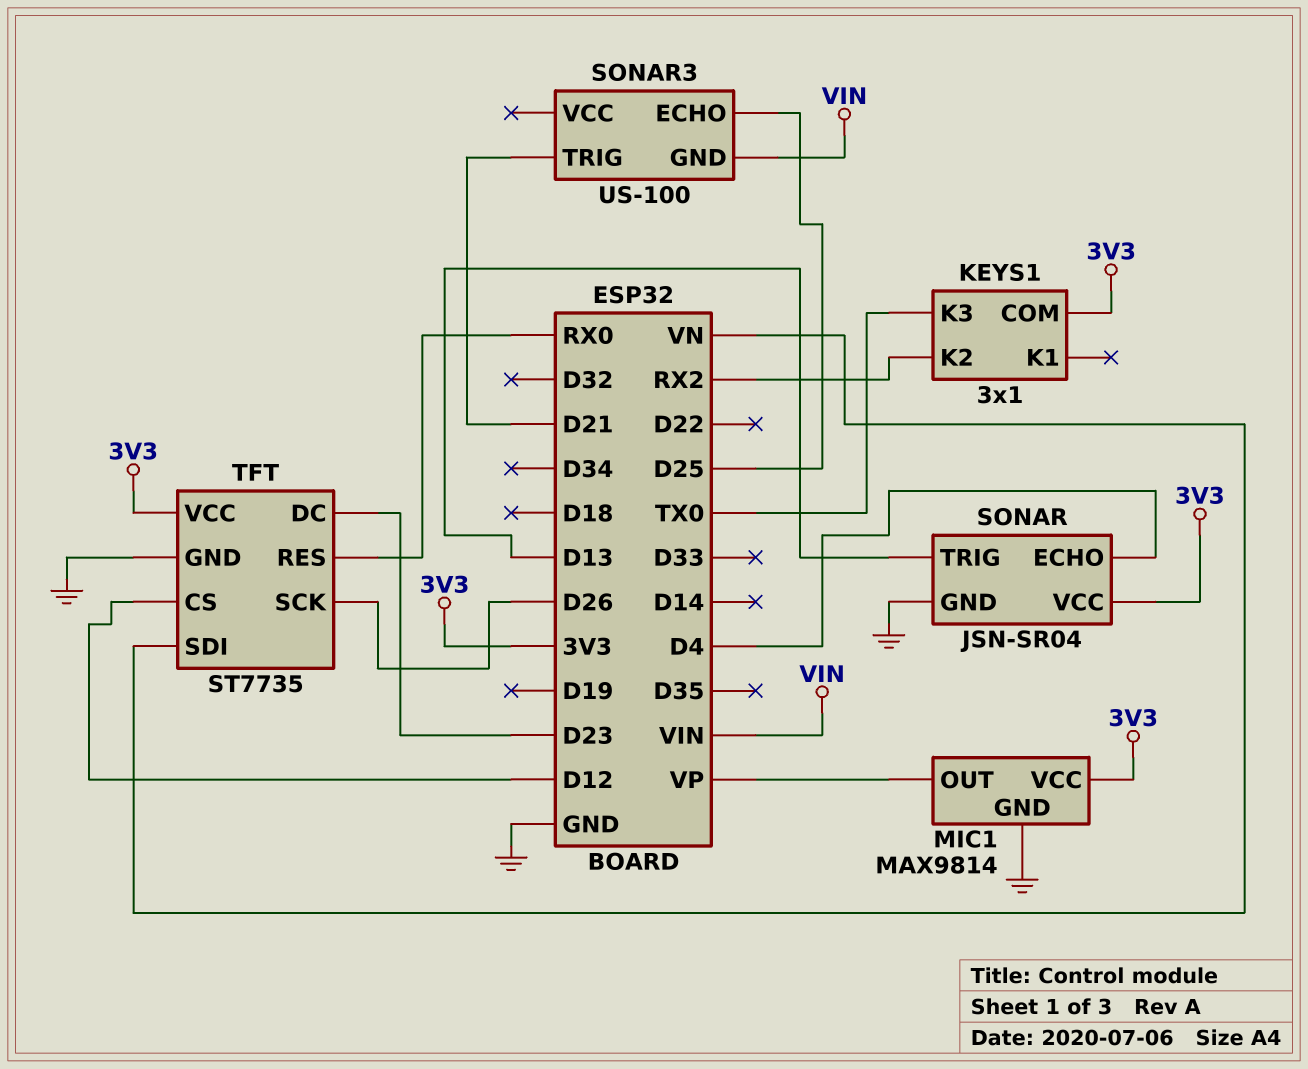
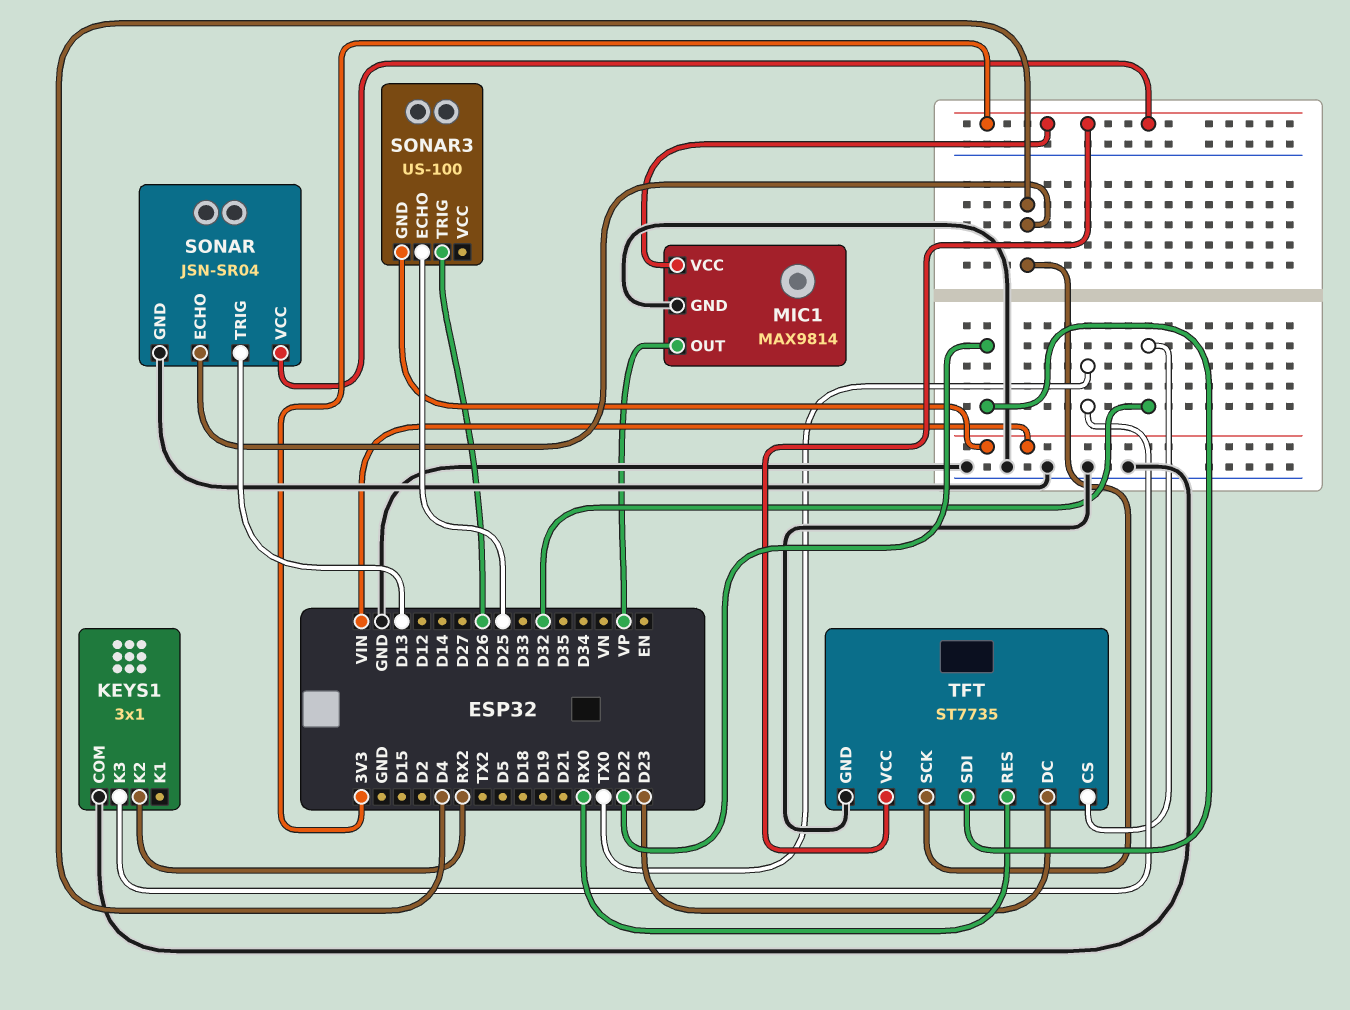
KEYS1 pin COM: 3V3 -> GND
SONAR3 pin TRIG: D21 -> D26
TFT pin CS: D12 -> D32
TFT pin SCK: D26 -> D4
TFT pin SDI: VN -> D22

